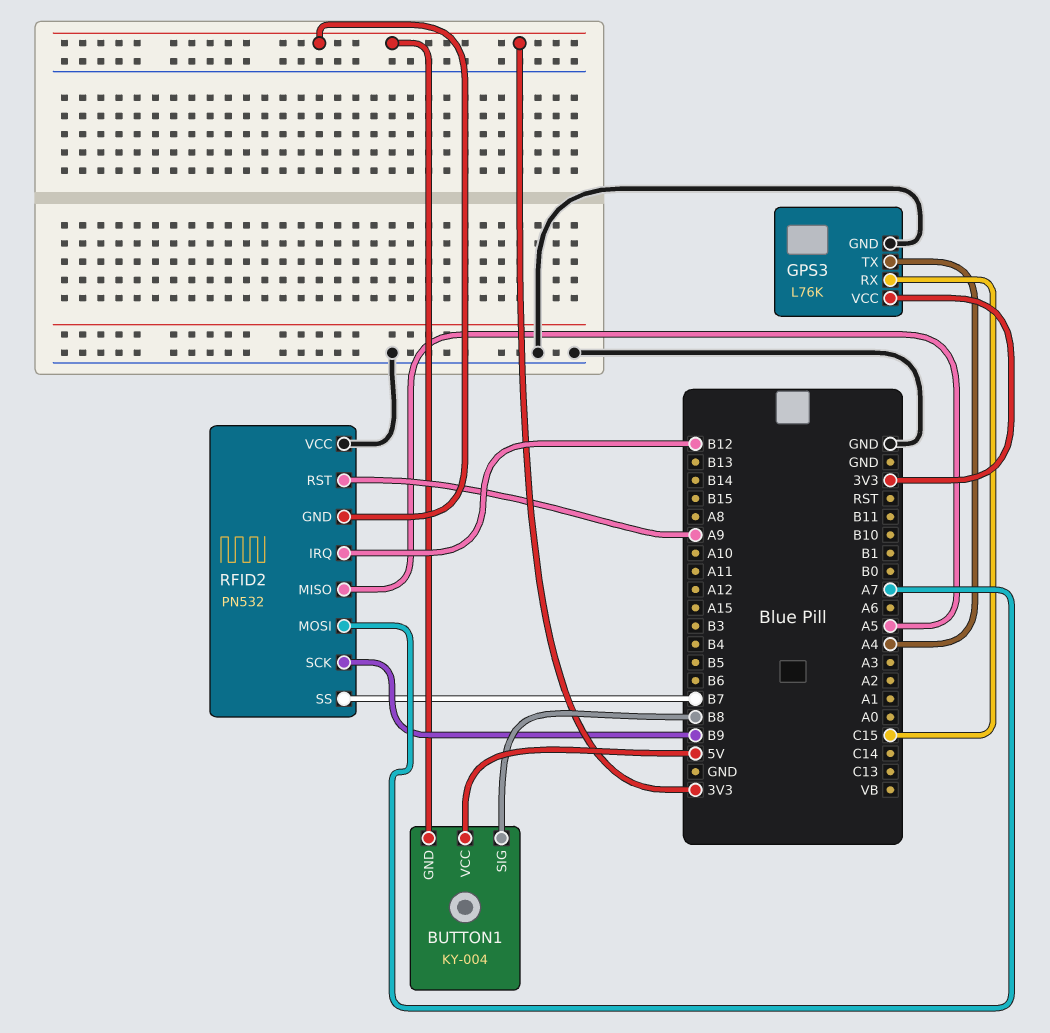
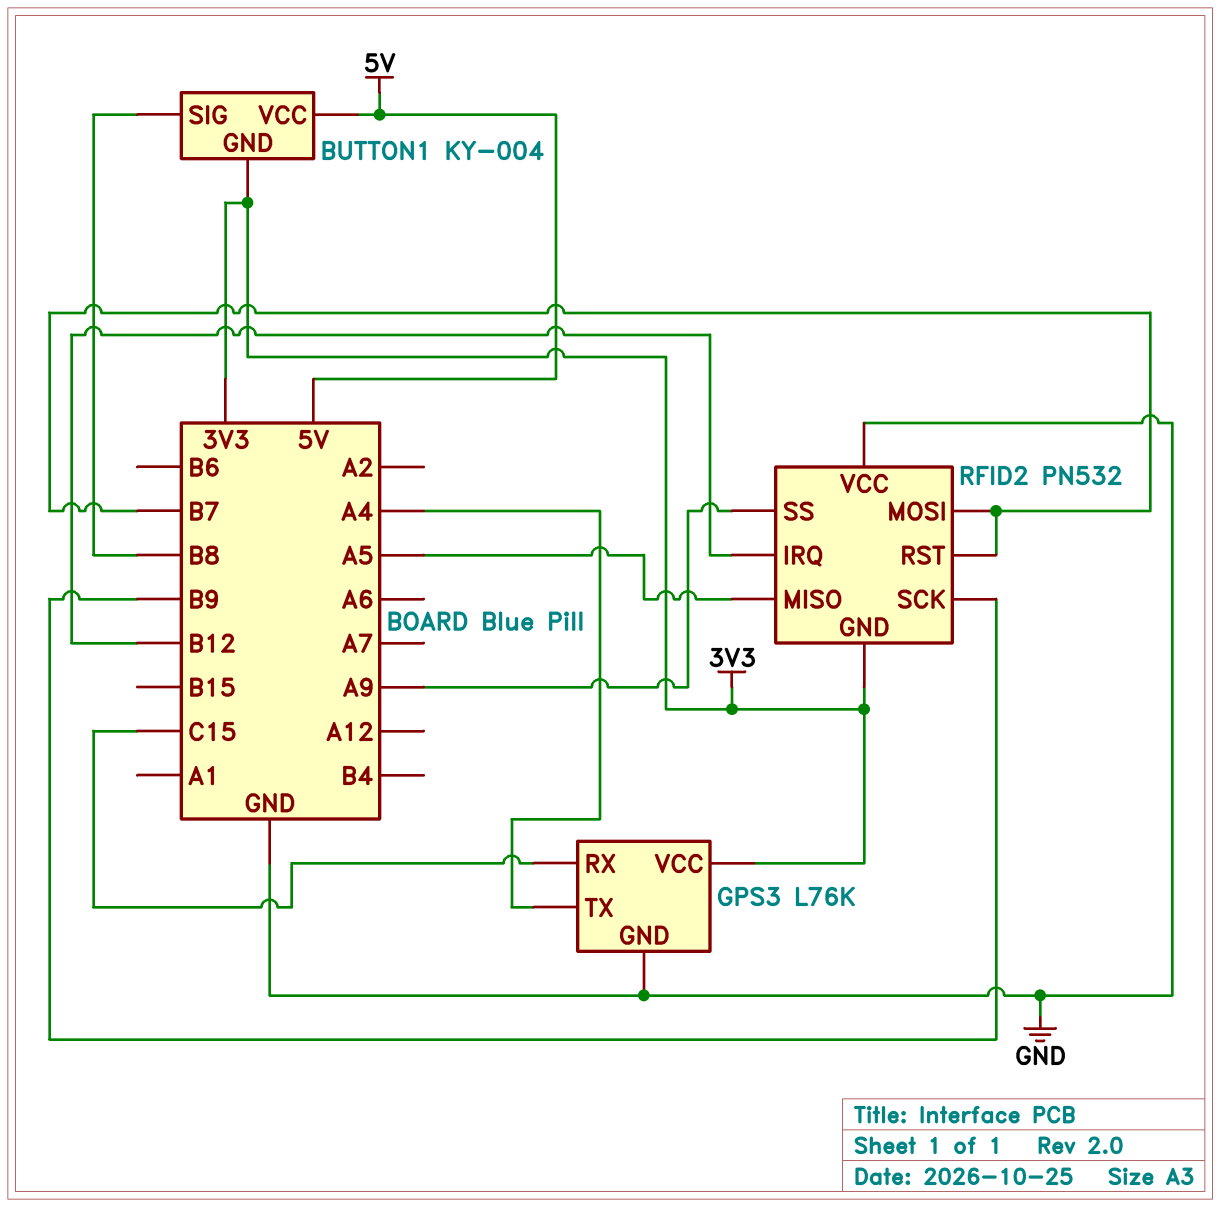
RFID2 pin MOSI: A7 -> B7
RFID2 pin RST: A9 -> B7
RFID2 pin SS: B7 -> A9

